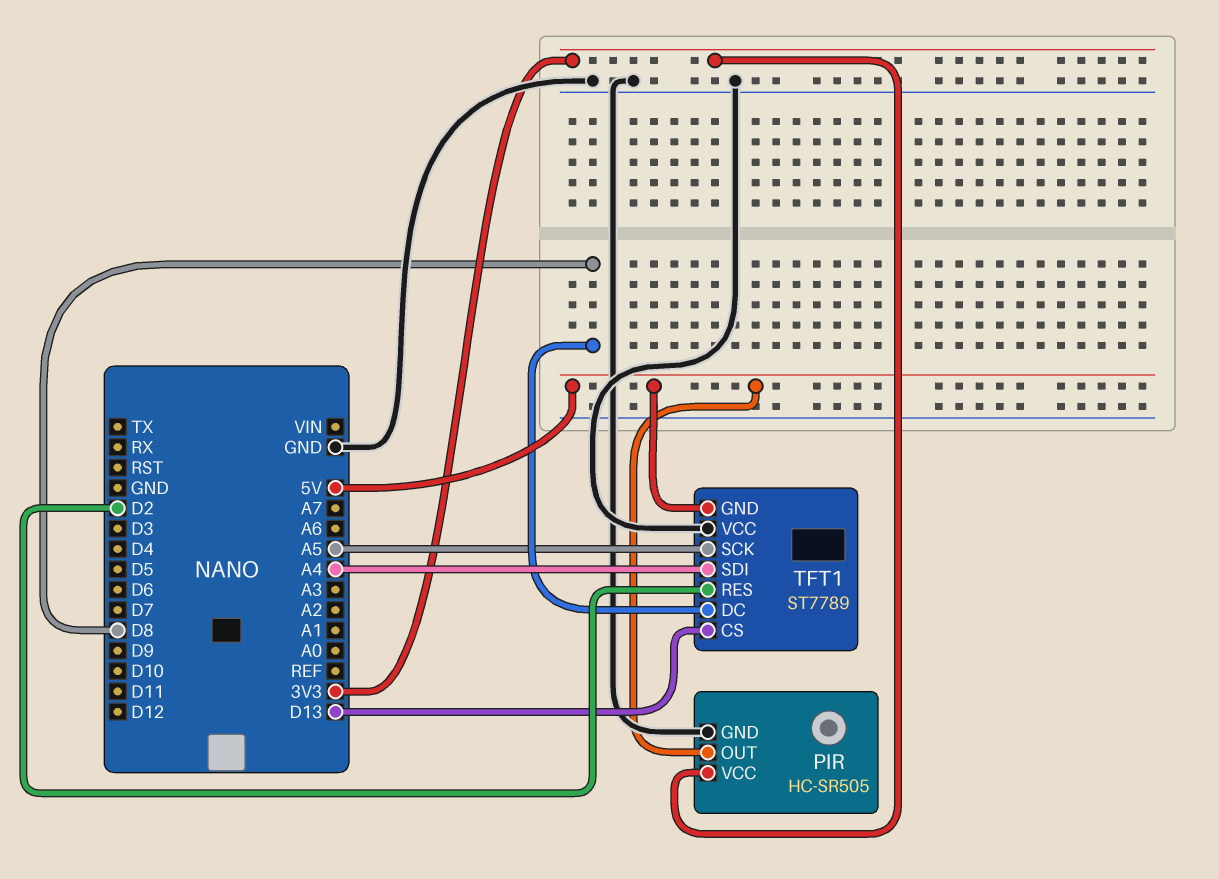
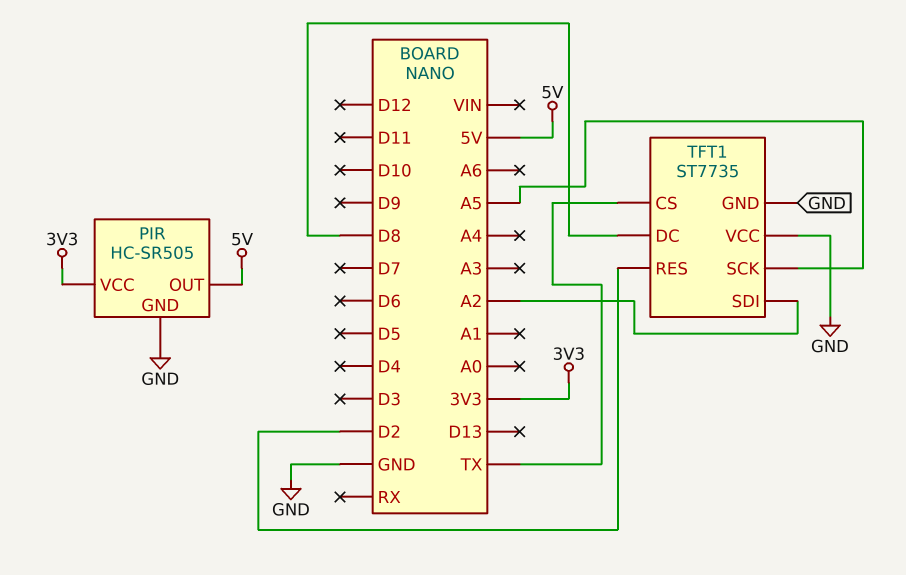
TFT1: ST7789 -> ST7735
TFT1 pin CS: D13 -> TX
TFT1 pin GND: 5V -> GND
TFT1 pin SDI: A4 -> A2

